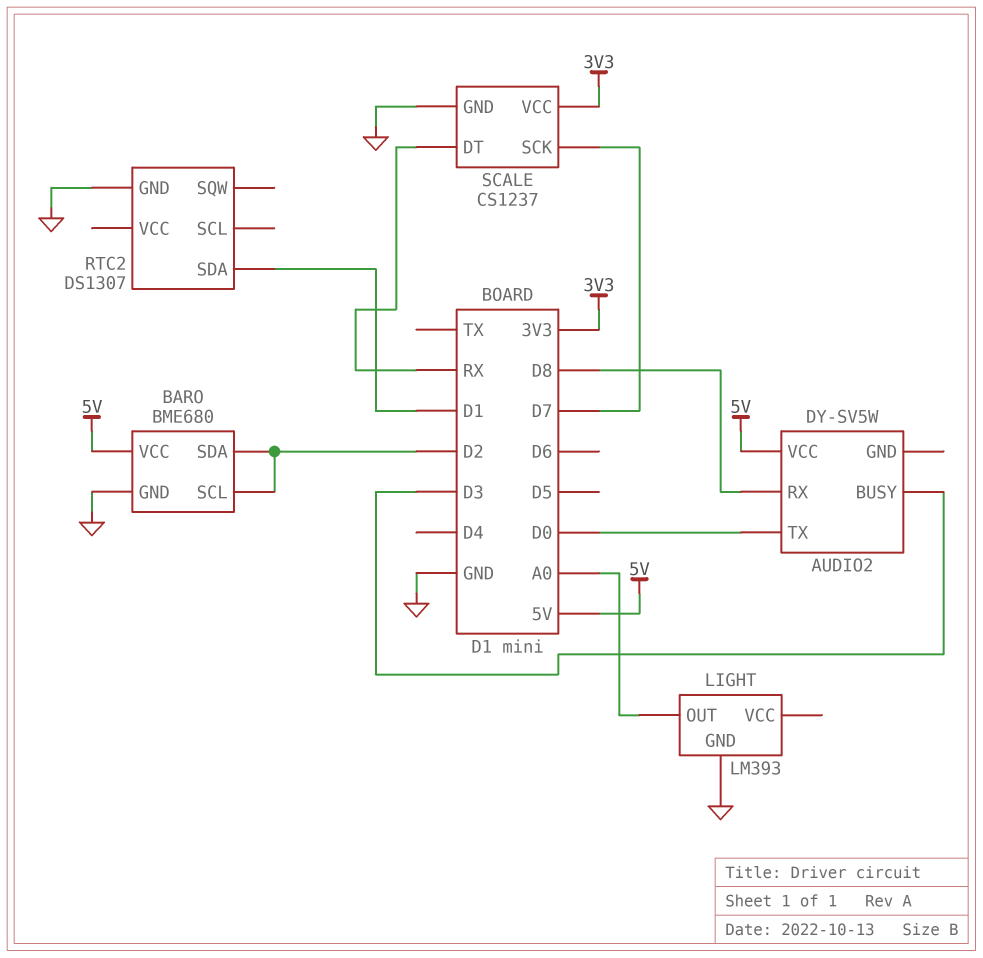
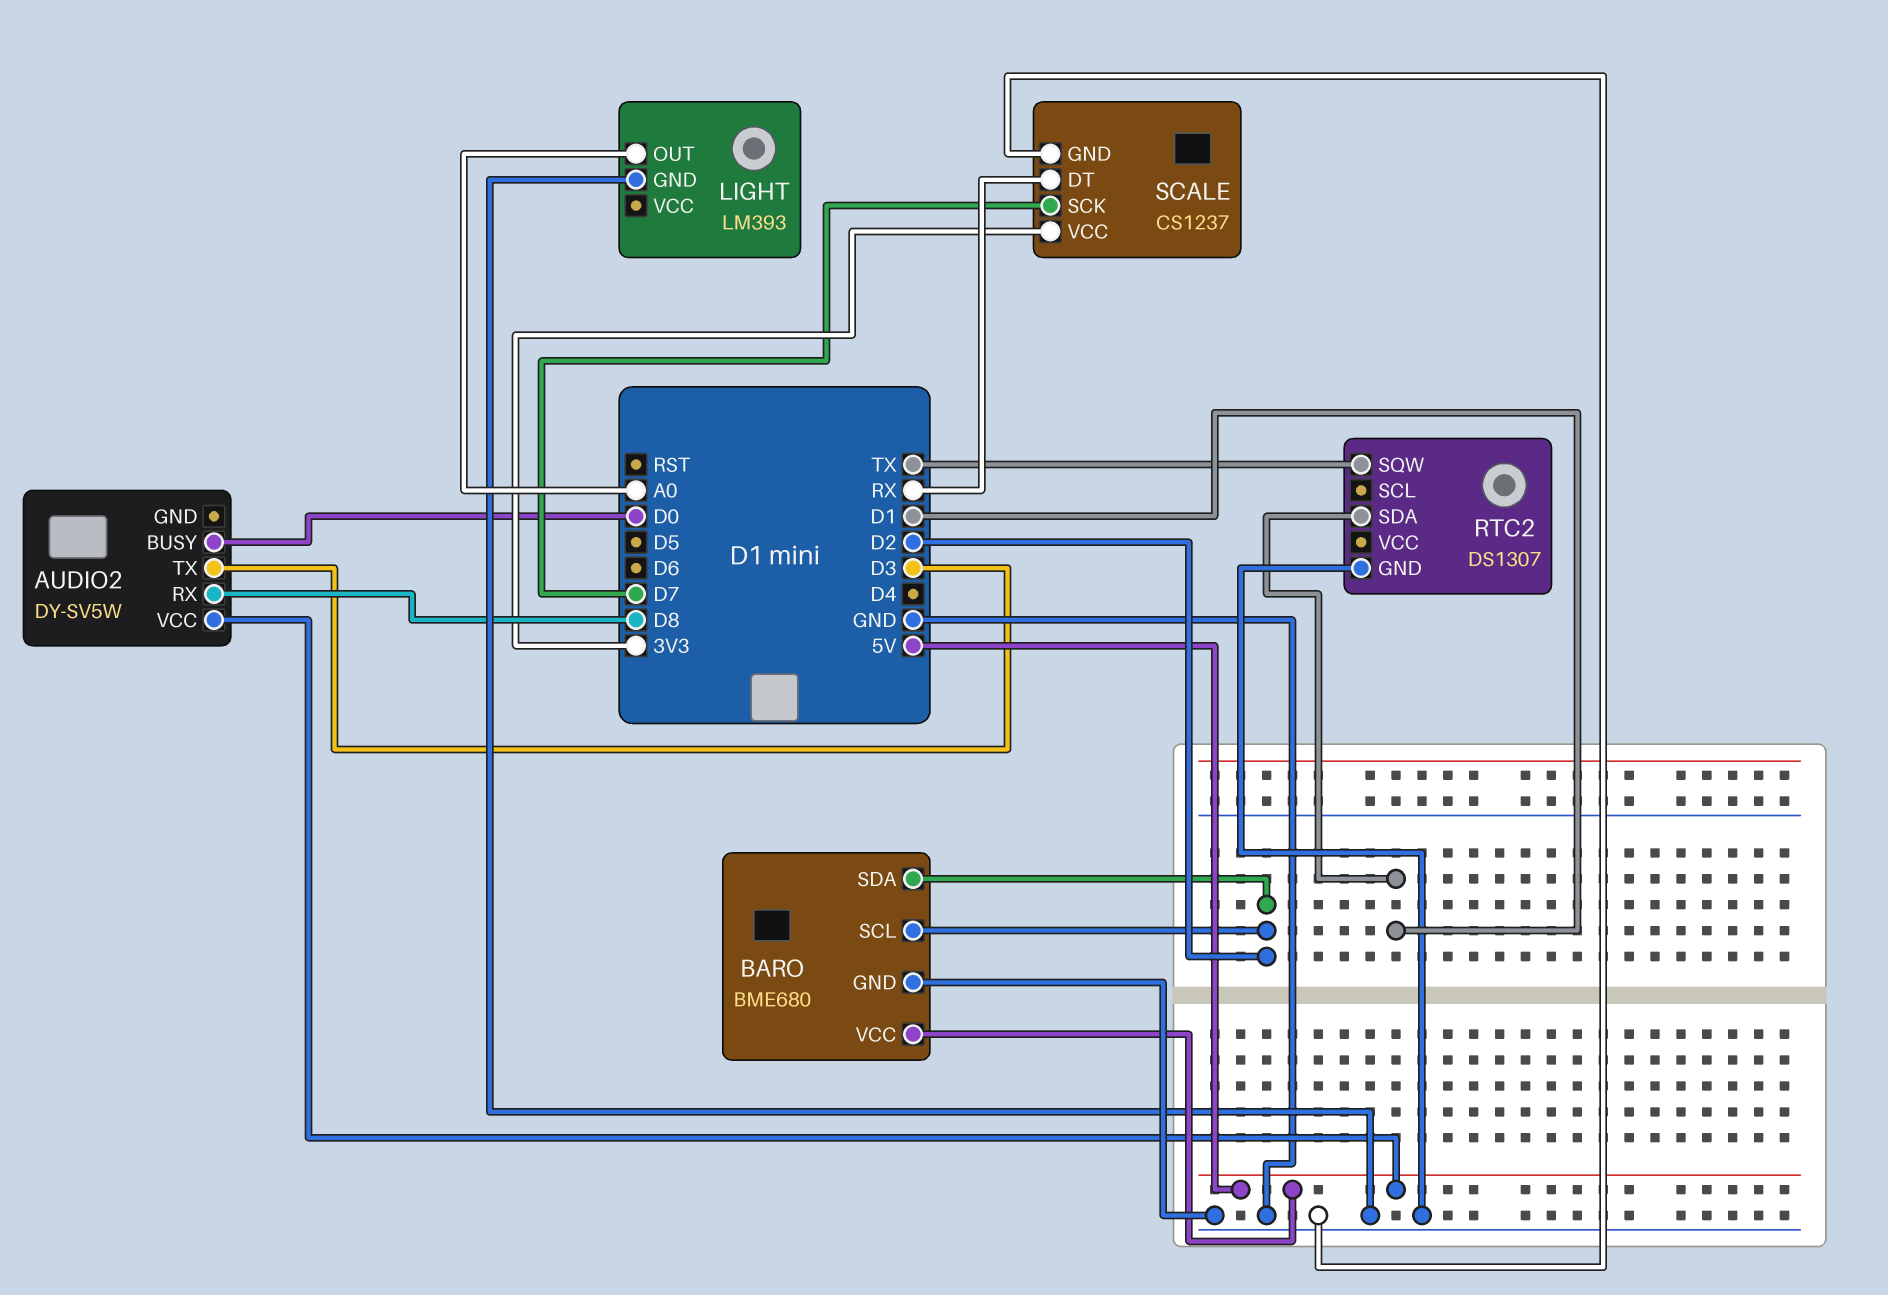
AUDIO2 pin BUSY: D3 -> D0
AUDIO2 pin TX: D0 -> D3
RTC2 pin SQW: none -> TX

